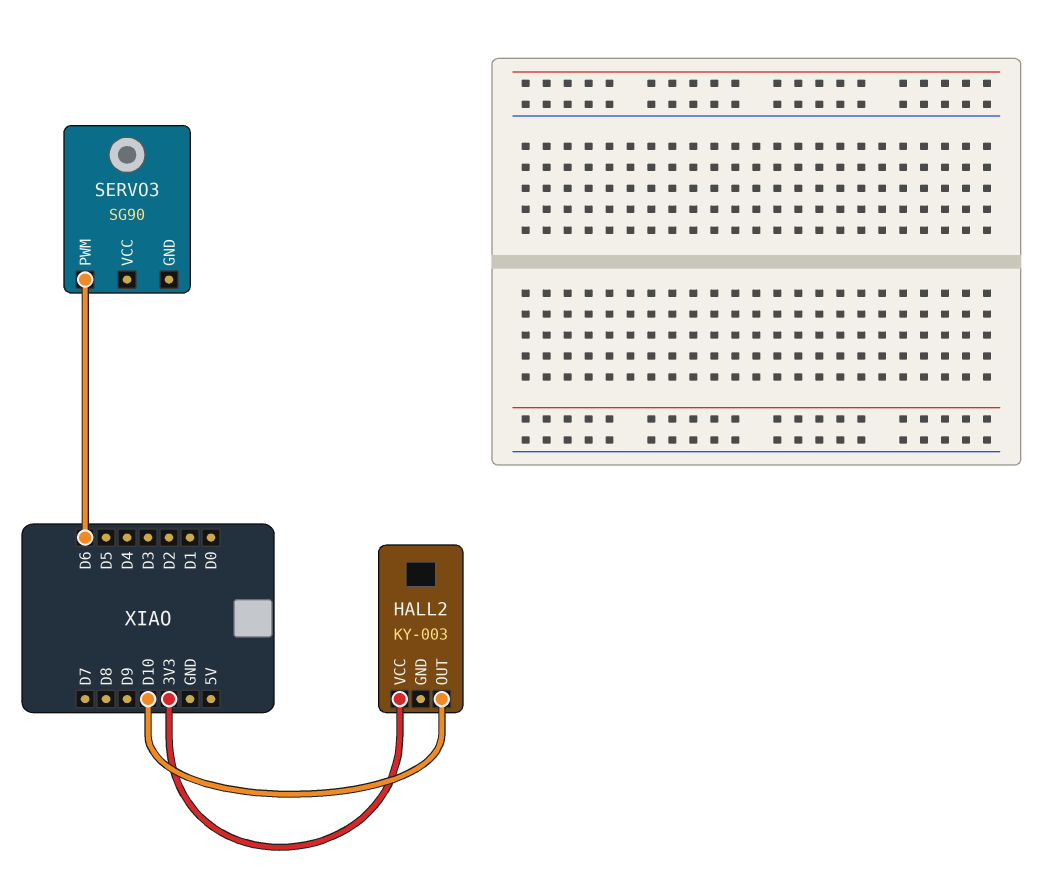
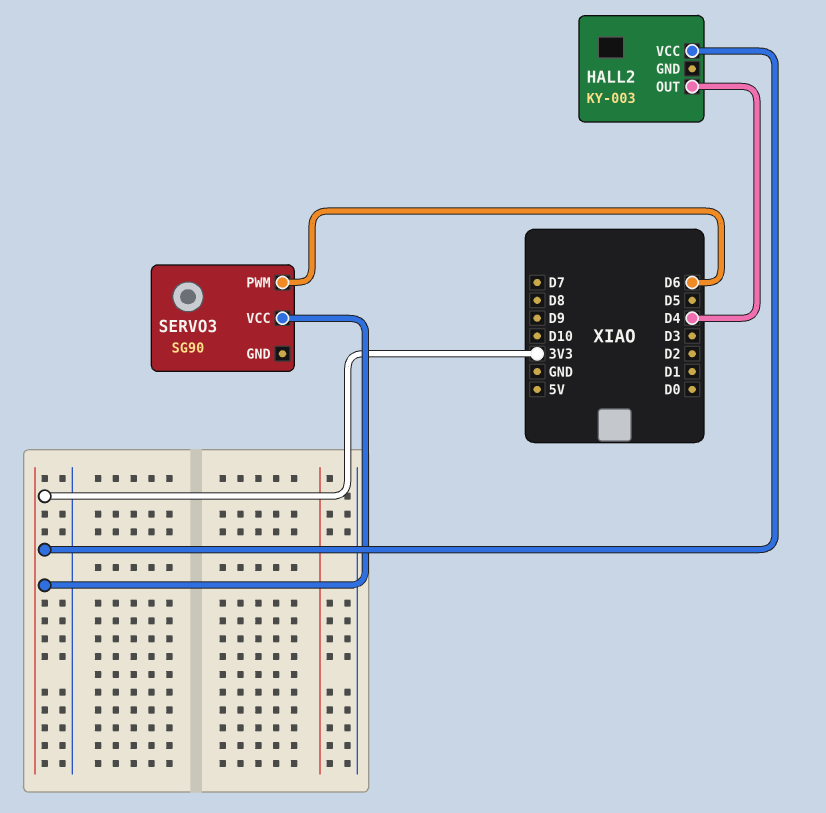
HALL2 pin OUT: D10 -> D4
SERVO3 pin VCC: none -> 3V3

